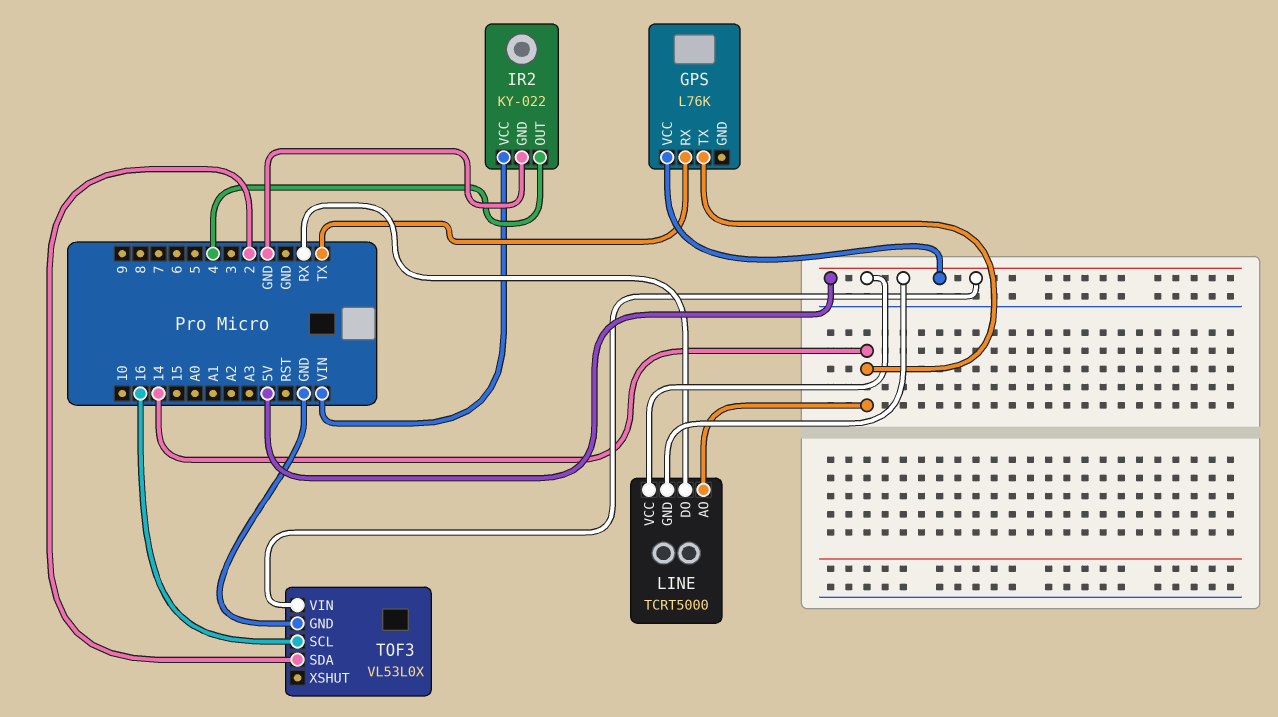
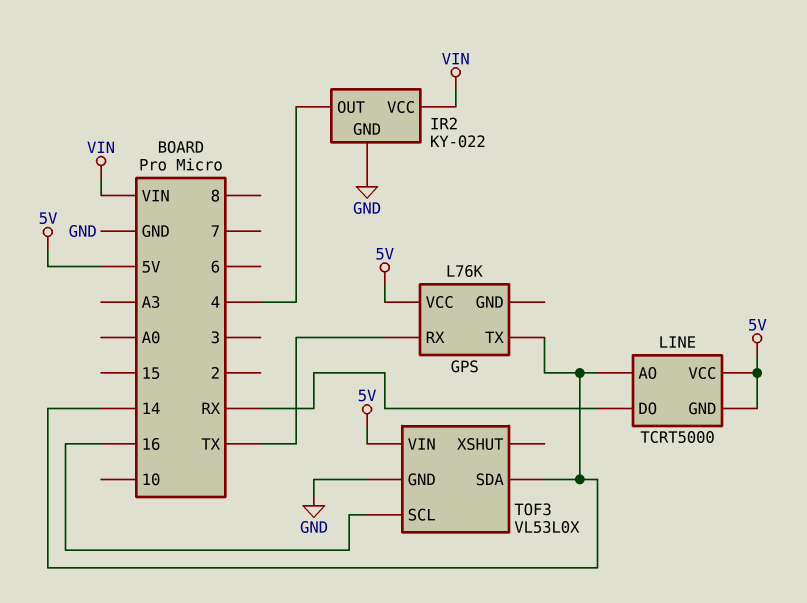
TOF3 pin SDA: 2 -> 14

